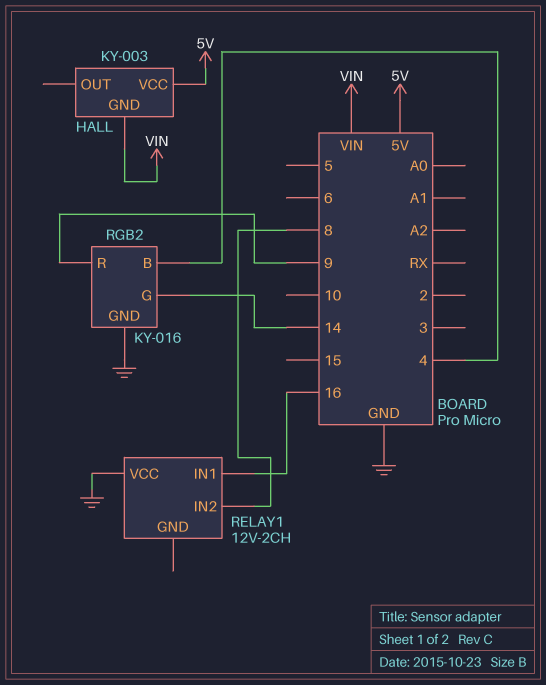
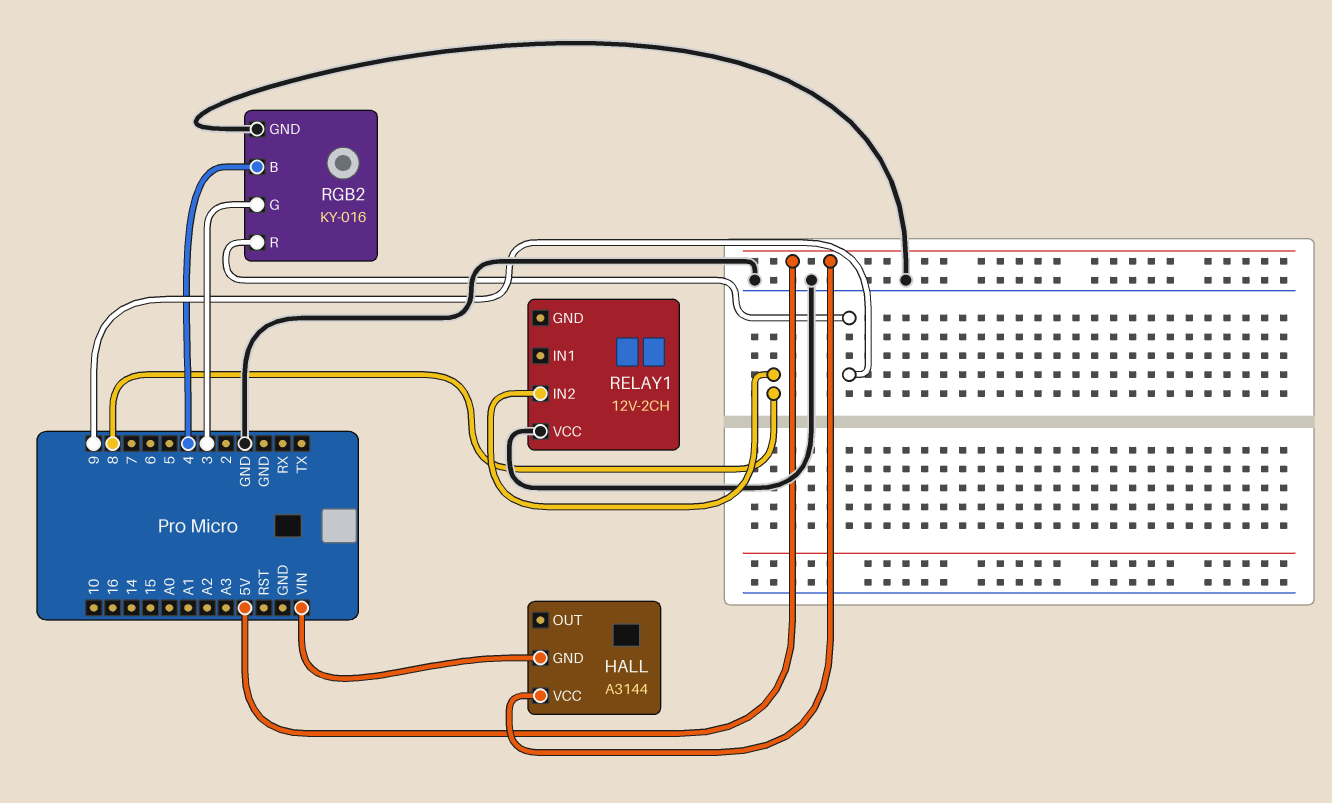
HALL: KY-003 -> A3144
RELAY1 pin IN1: 16 -> none
RGB2 pin G: 14 -> 3

